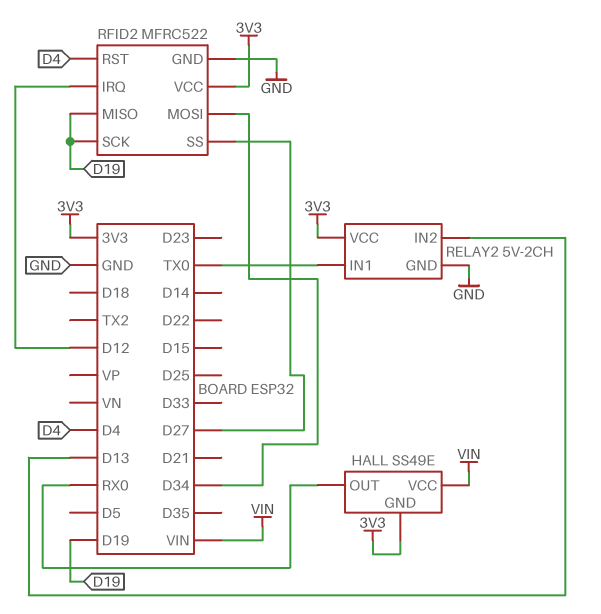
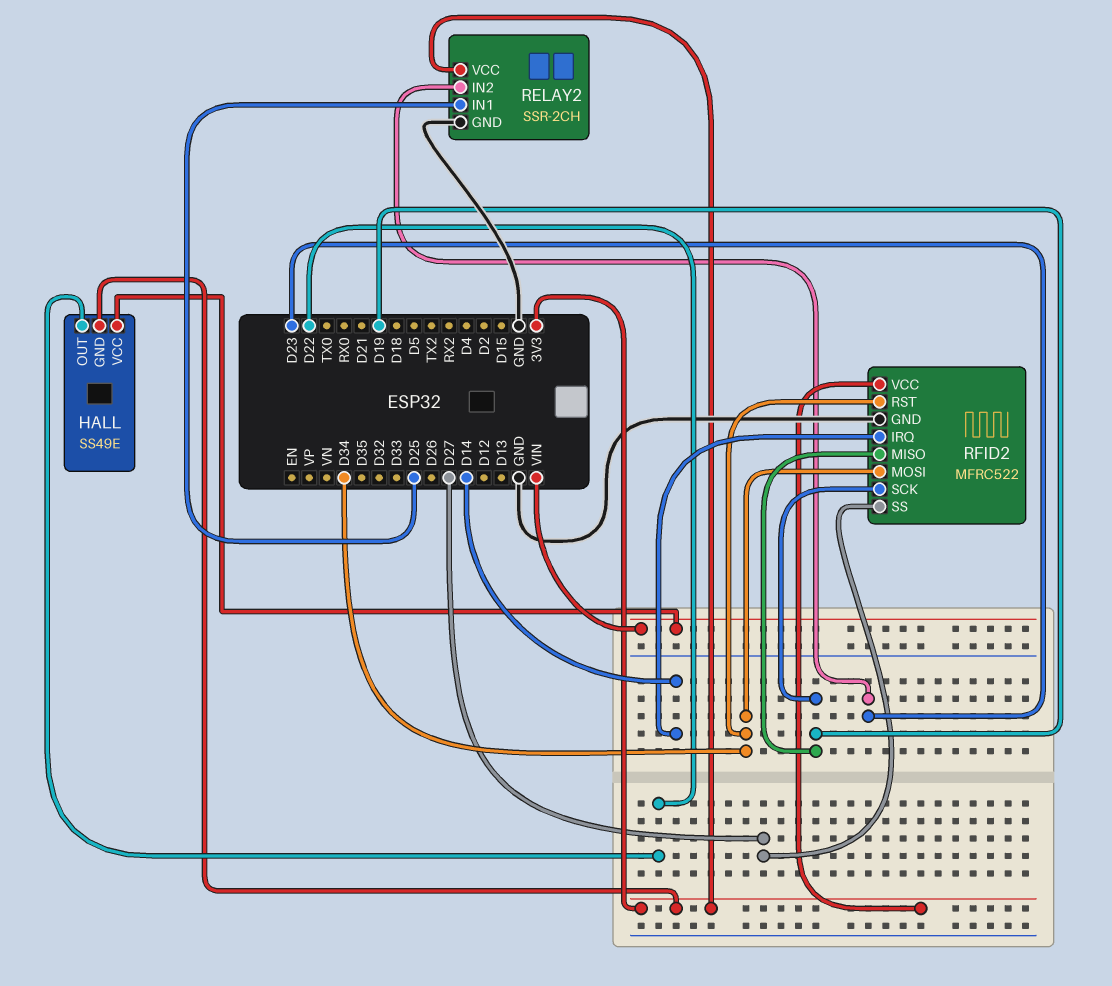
HALL pin OUT: RX0 -> D22
RELAY2: 5V-2CH -> SSR-2CH
RELAY2 pin IN1: TX0 -> D25
RELAY2 pin IN2: D13 -> D23
RFID2 pin IRQ: D12 -> D14
RFID2 pin RST: D4 -> D34

